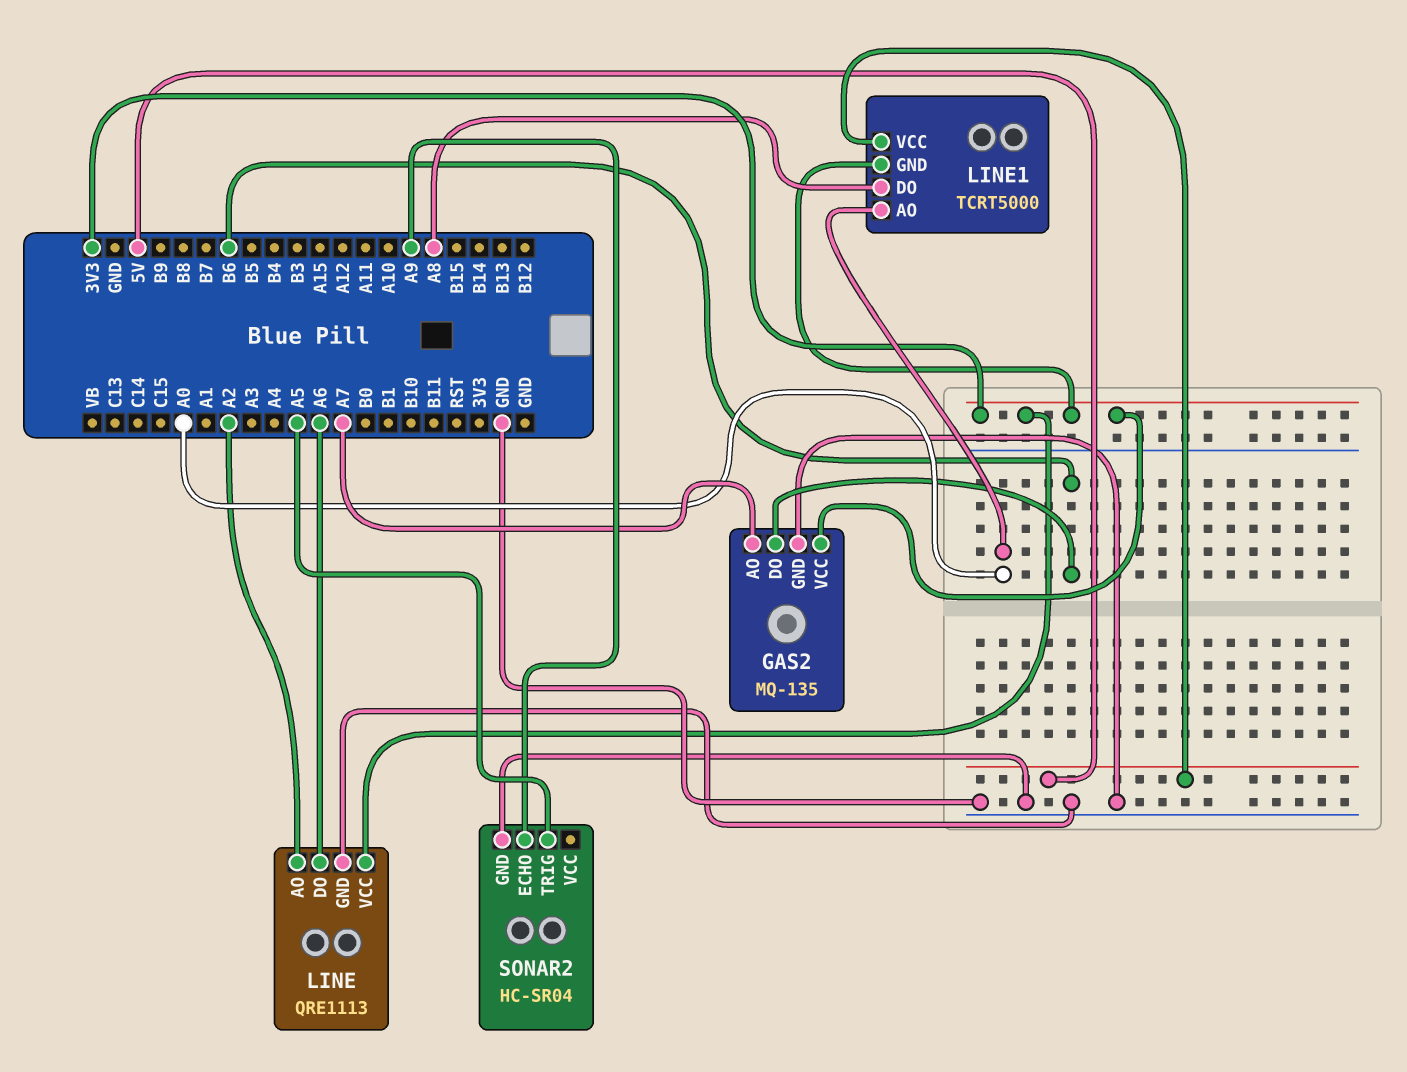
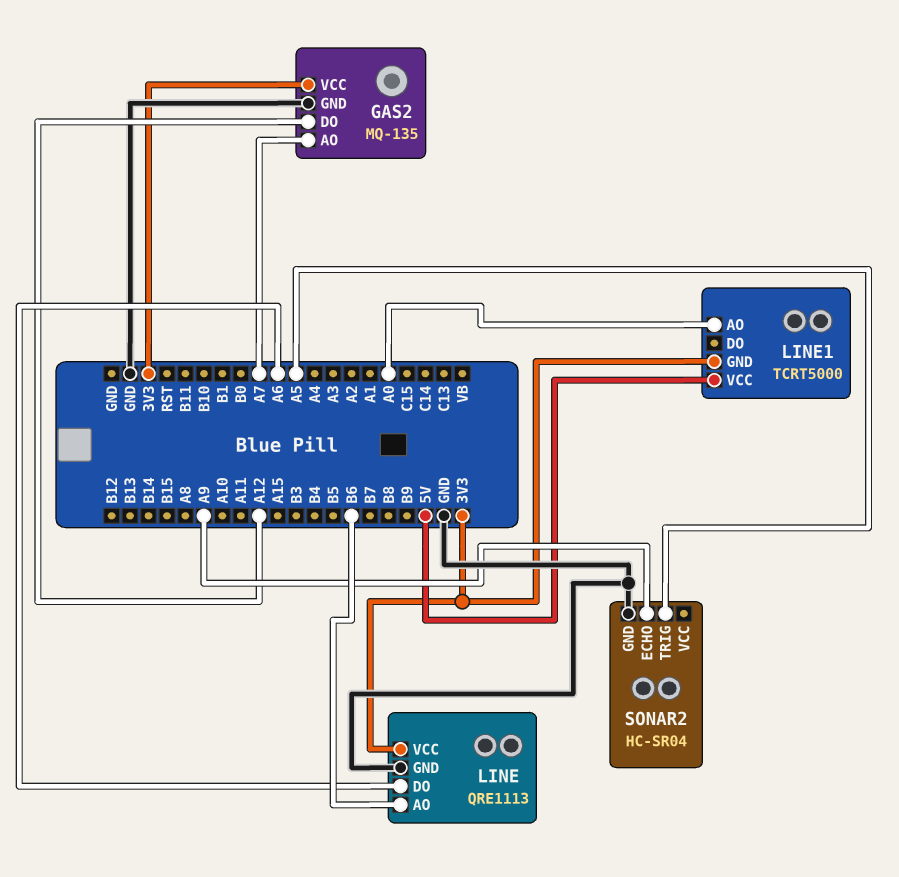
GAS2 pin DO: B6 -> A12
LINE pin AO: A2 -> B6
LINE1 pin DO: A8 -> none

